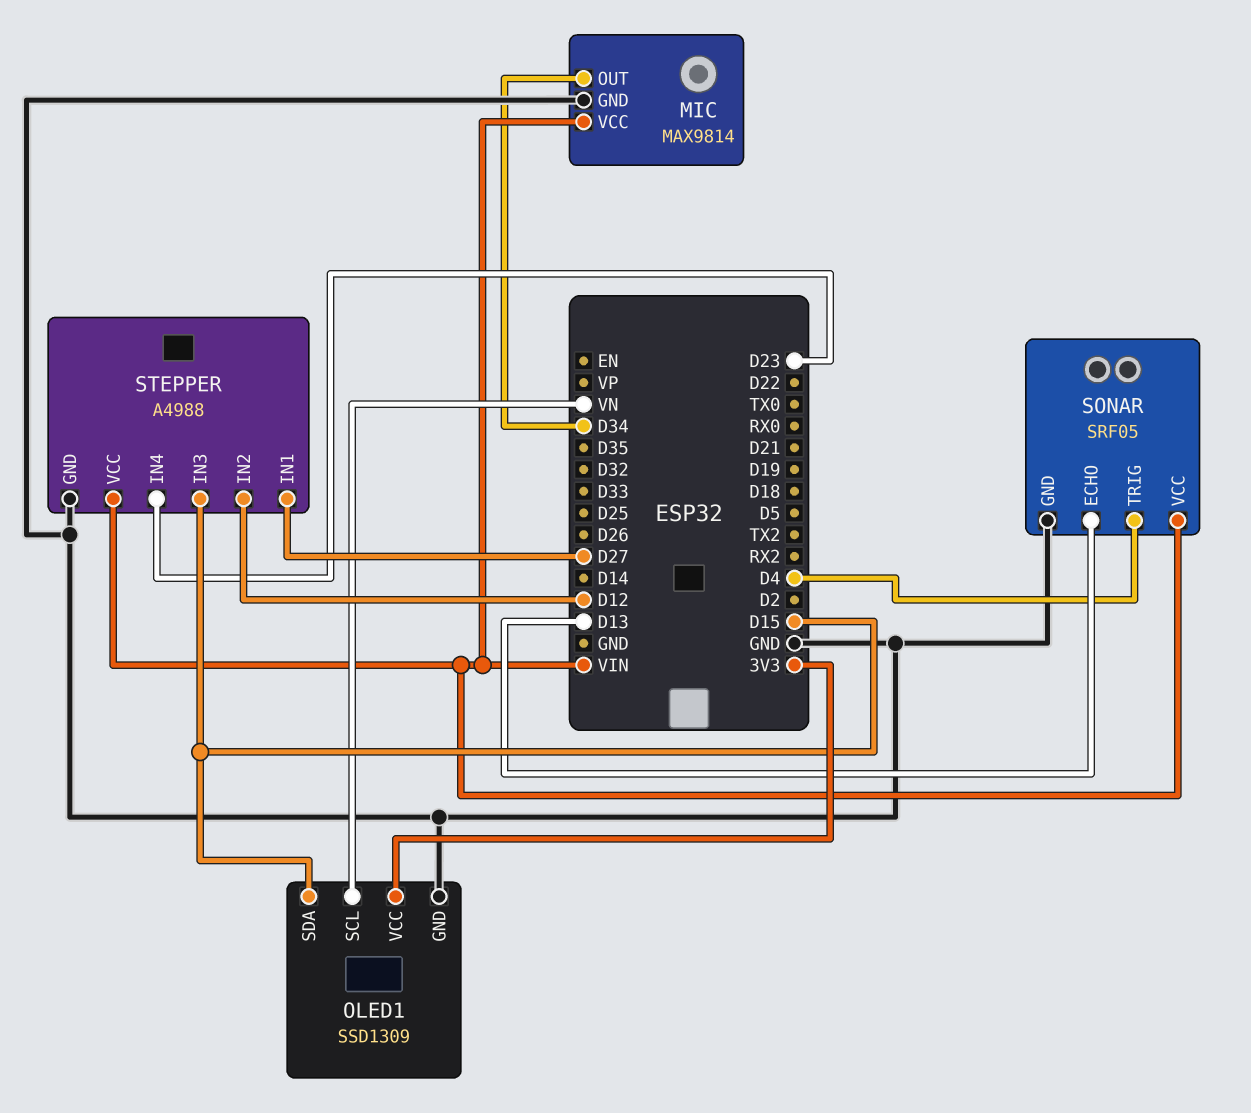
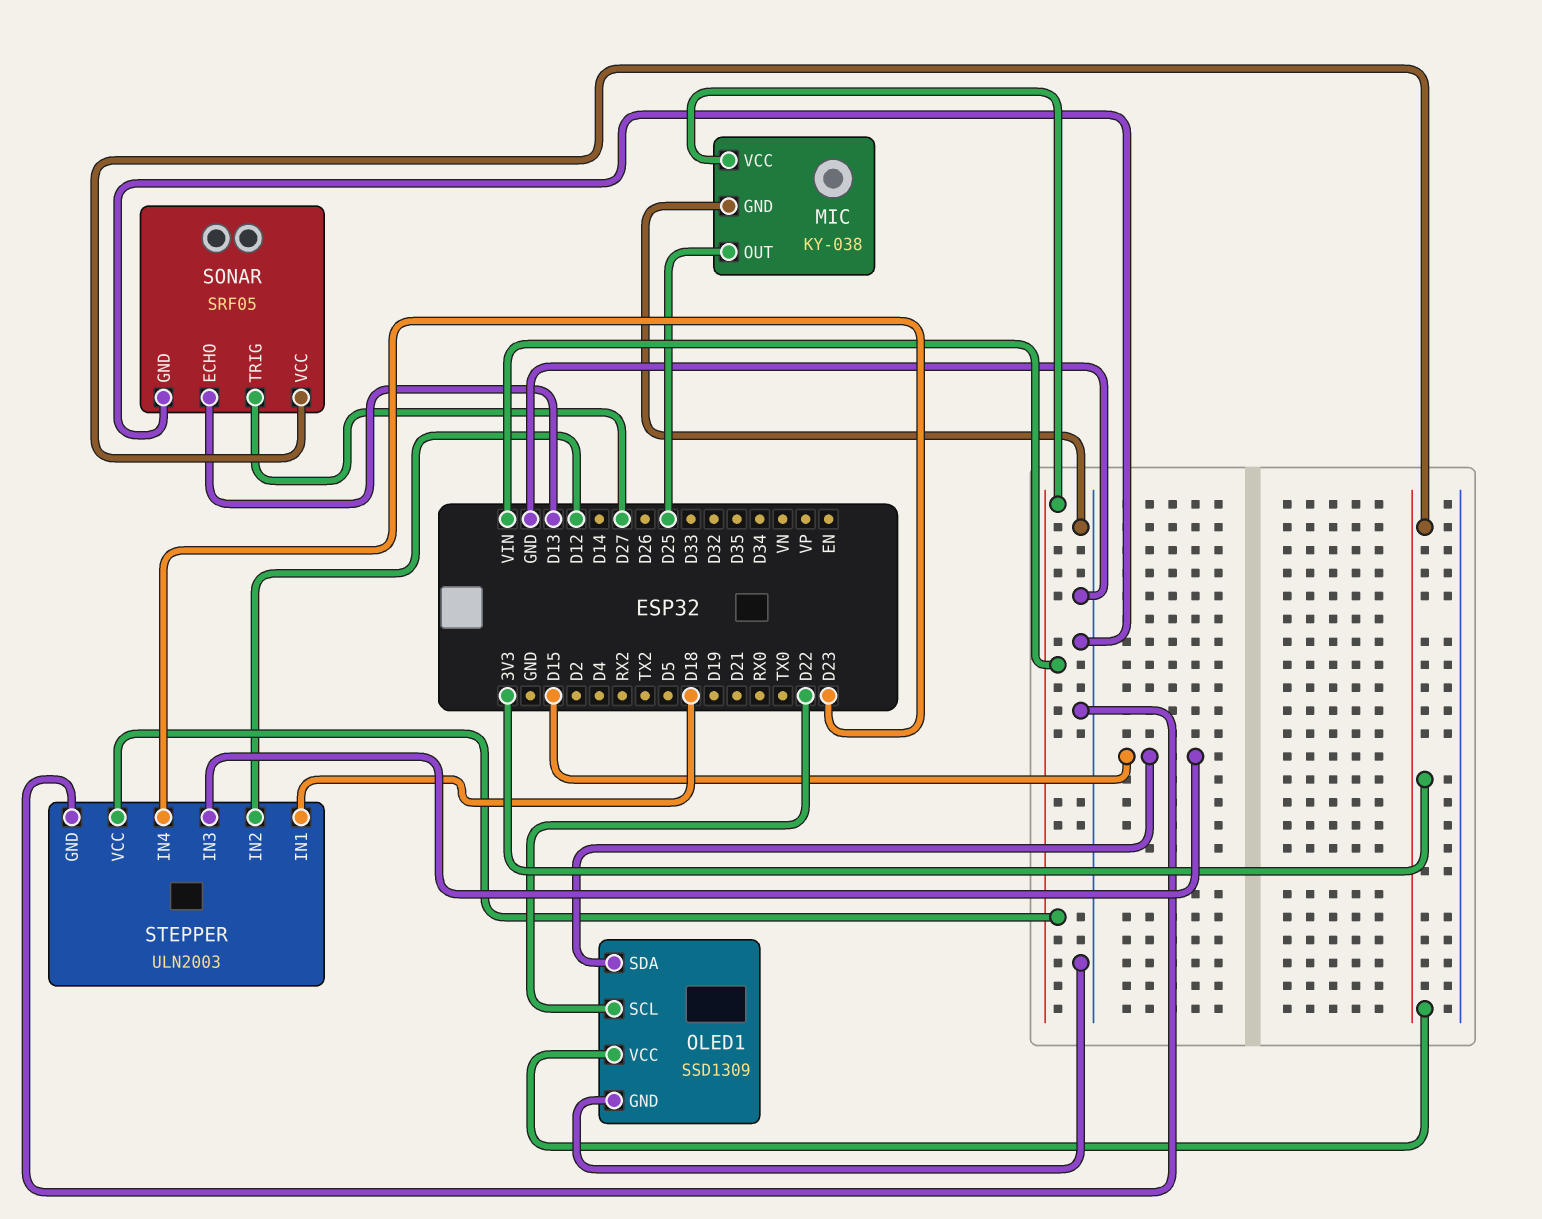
MIC: MAX9814 -> KY-038
MIC pin OUT: D34 -> D25
OLED1 pin SCL: VN -> D22
SONAR pin TRIG: D4 -> D27
SONAR pin VCC: VIN -> 3V3
STEPPER: A4988 -> ULN2003
STEPPER pin IN1: D27 -> D18

